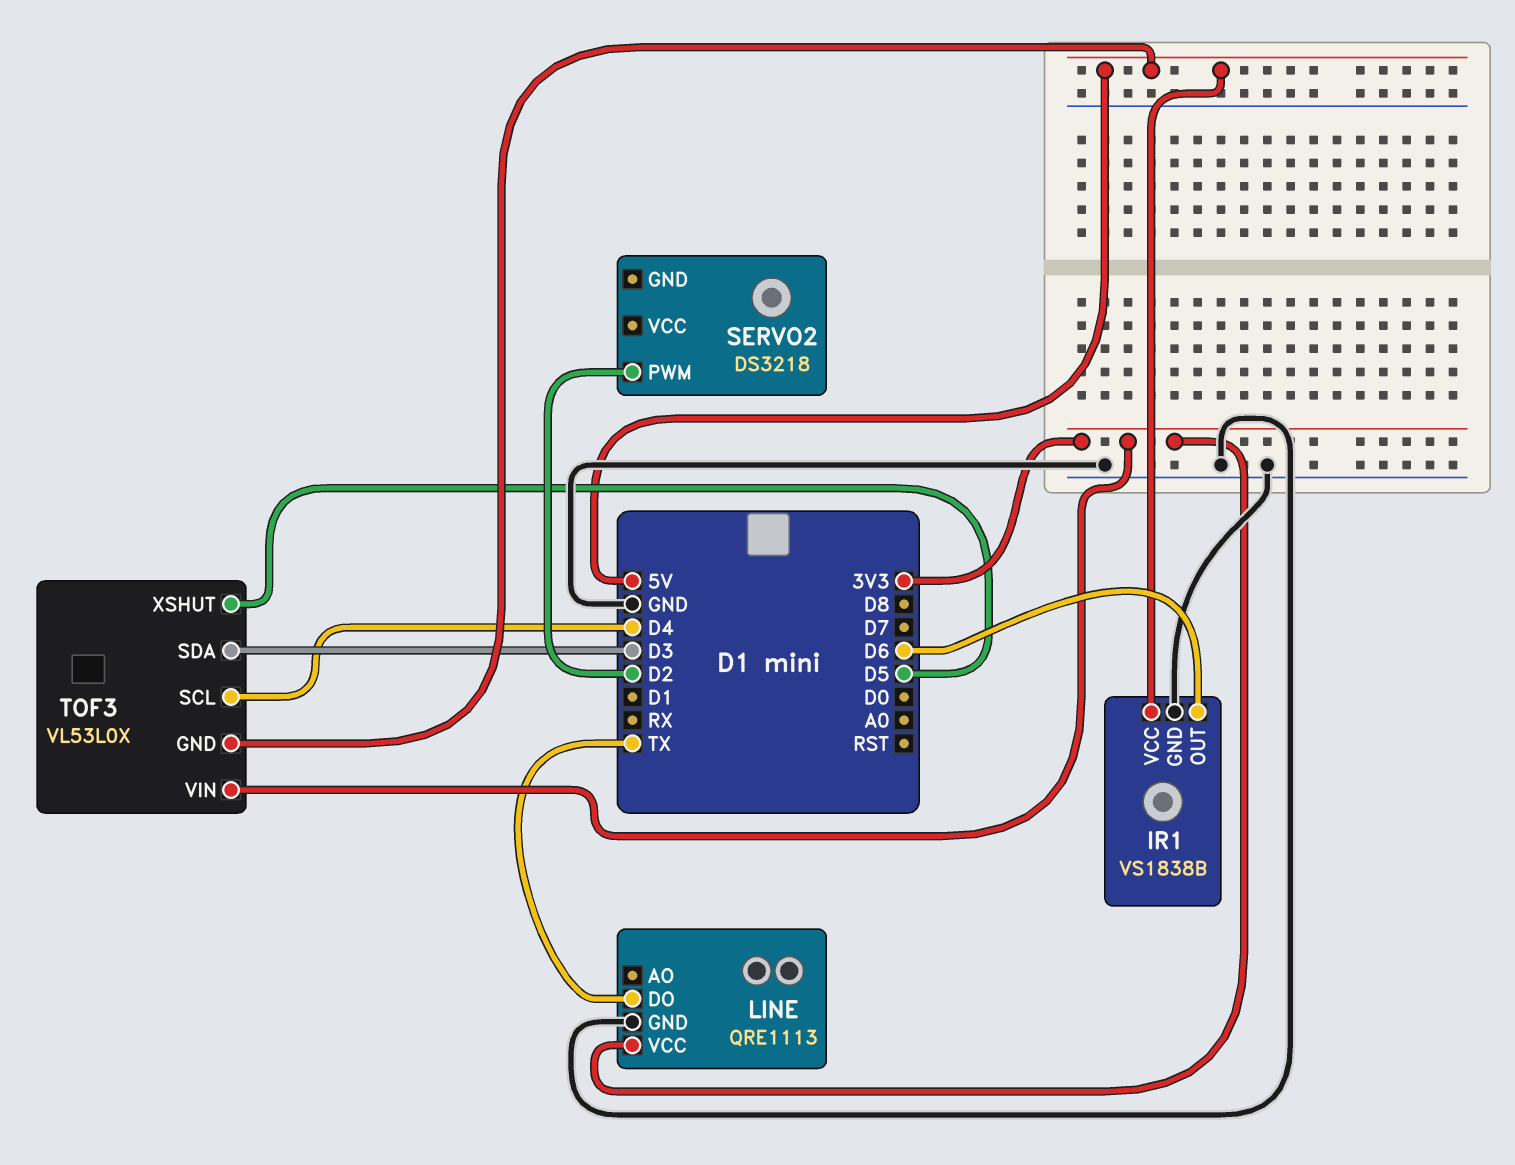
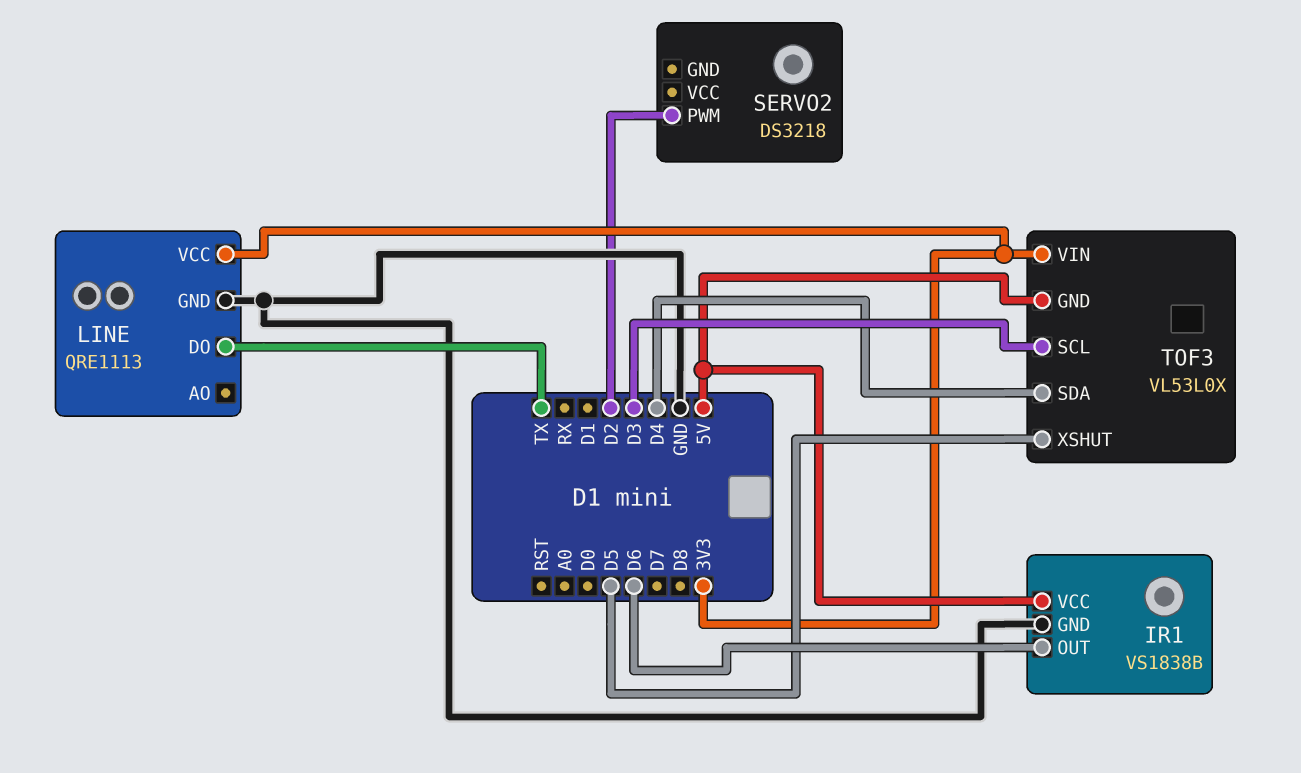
TOF3 pin SCL: D4 -> D3
TOF3 pin SDA: D3 -> D4

